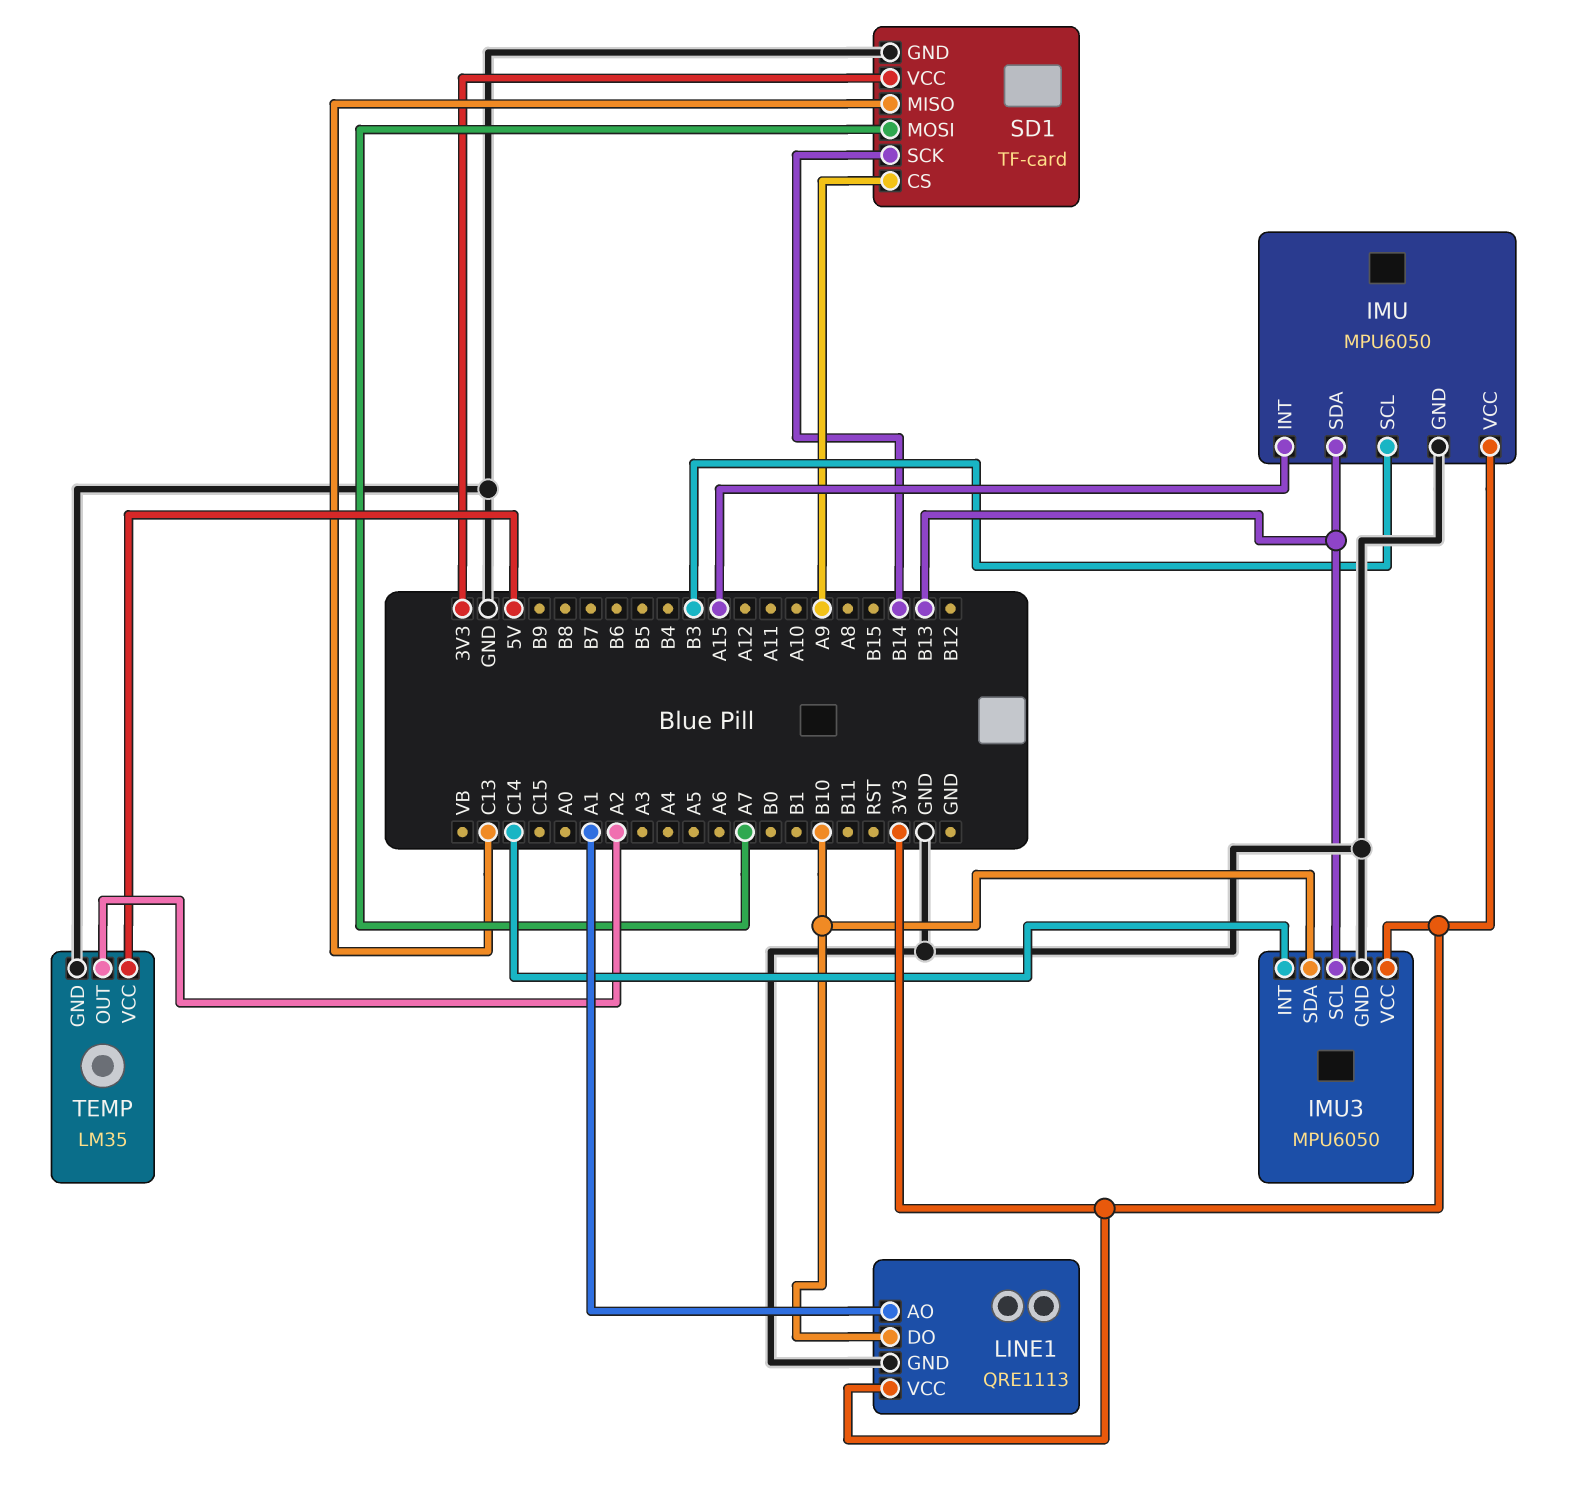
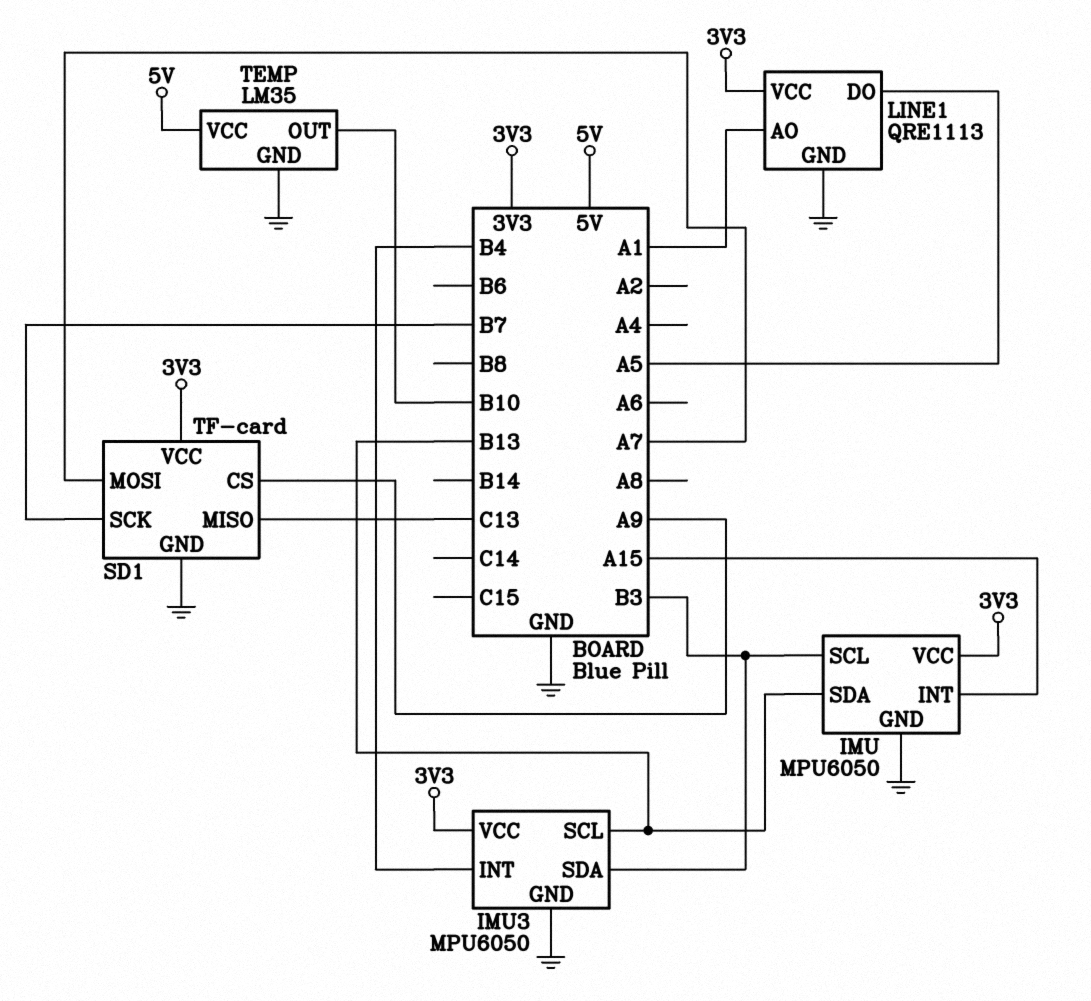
IMU3 pin INT: C14 -> B4
IMU3 pin SDA: B10 -> B3
LINE1 pin DO: B10 -> A5
SD1 pin SCK: B14 -> B7
TEMP pin OUT: A2 -> B10

